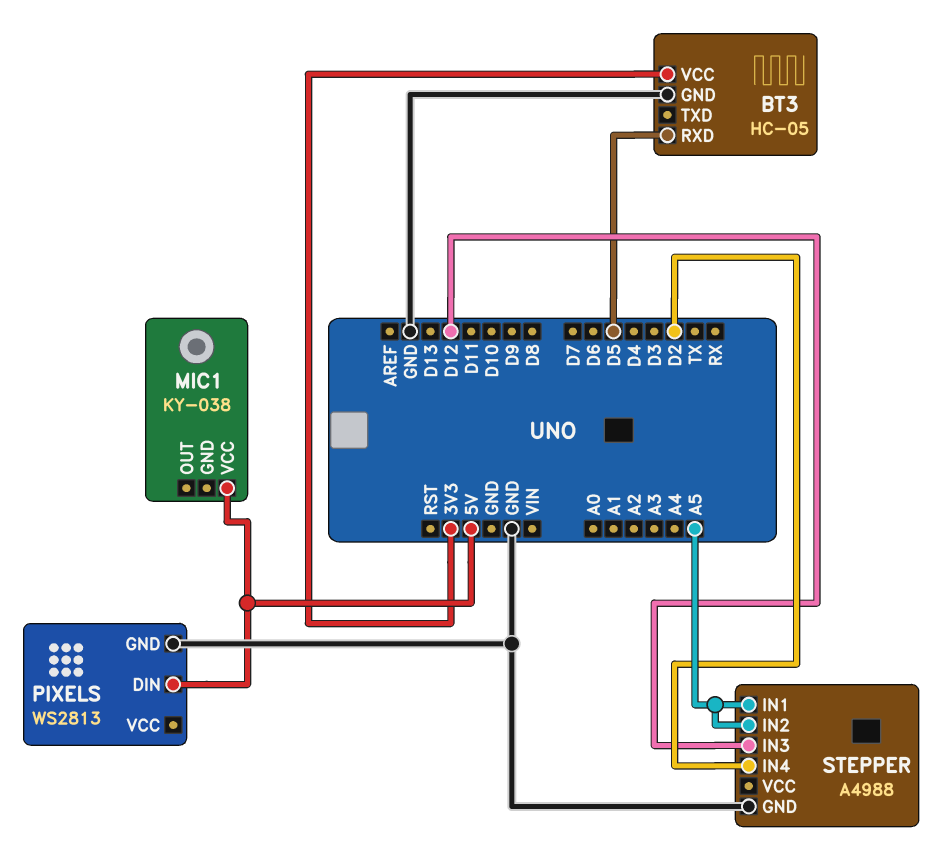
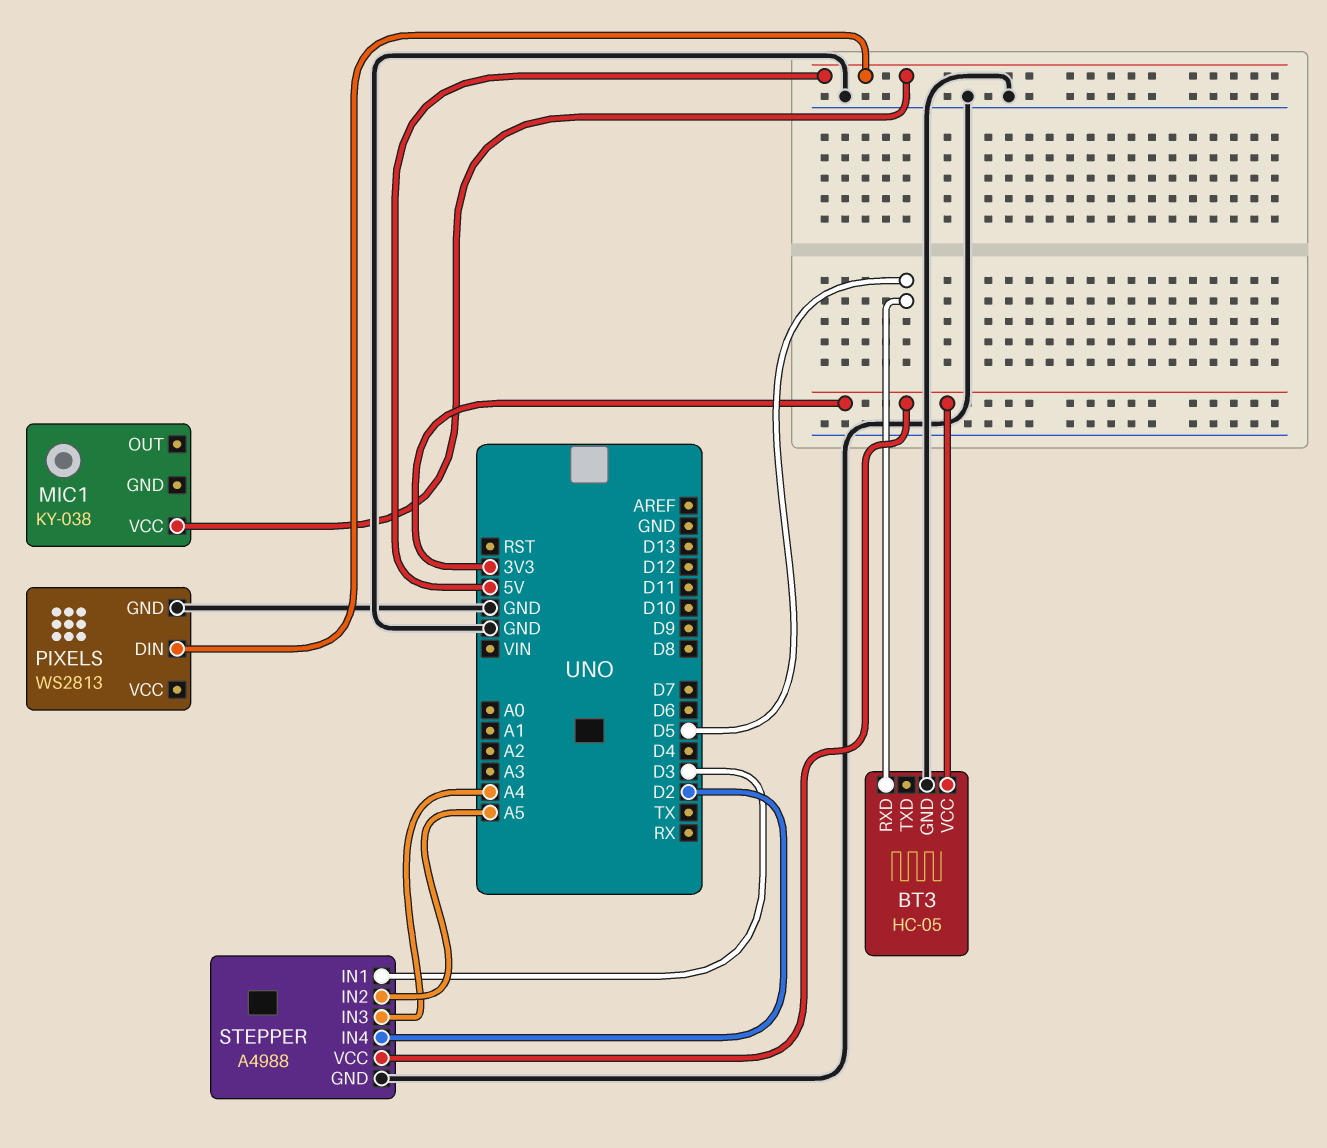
STEPPER pin IN1: A5 -> D3
STEPPER pin IN3: D12 -> A4
STEPPER pin VCC: none -> 3V3

